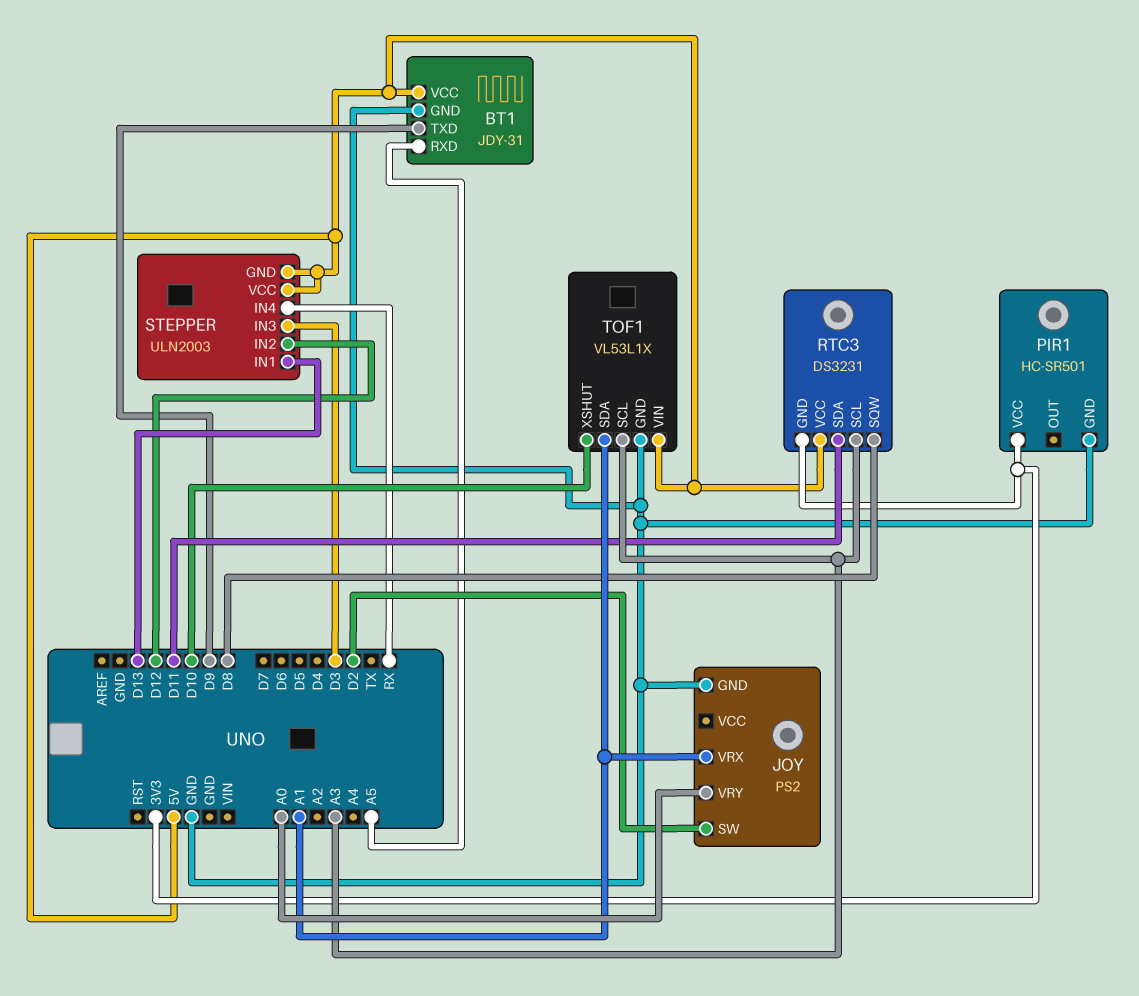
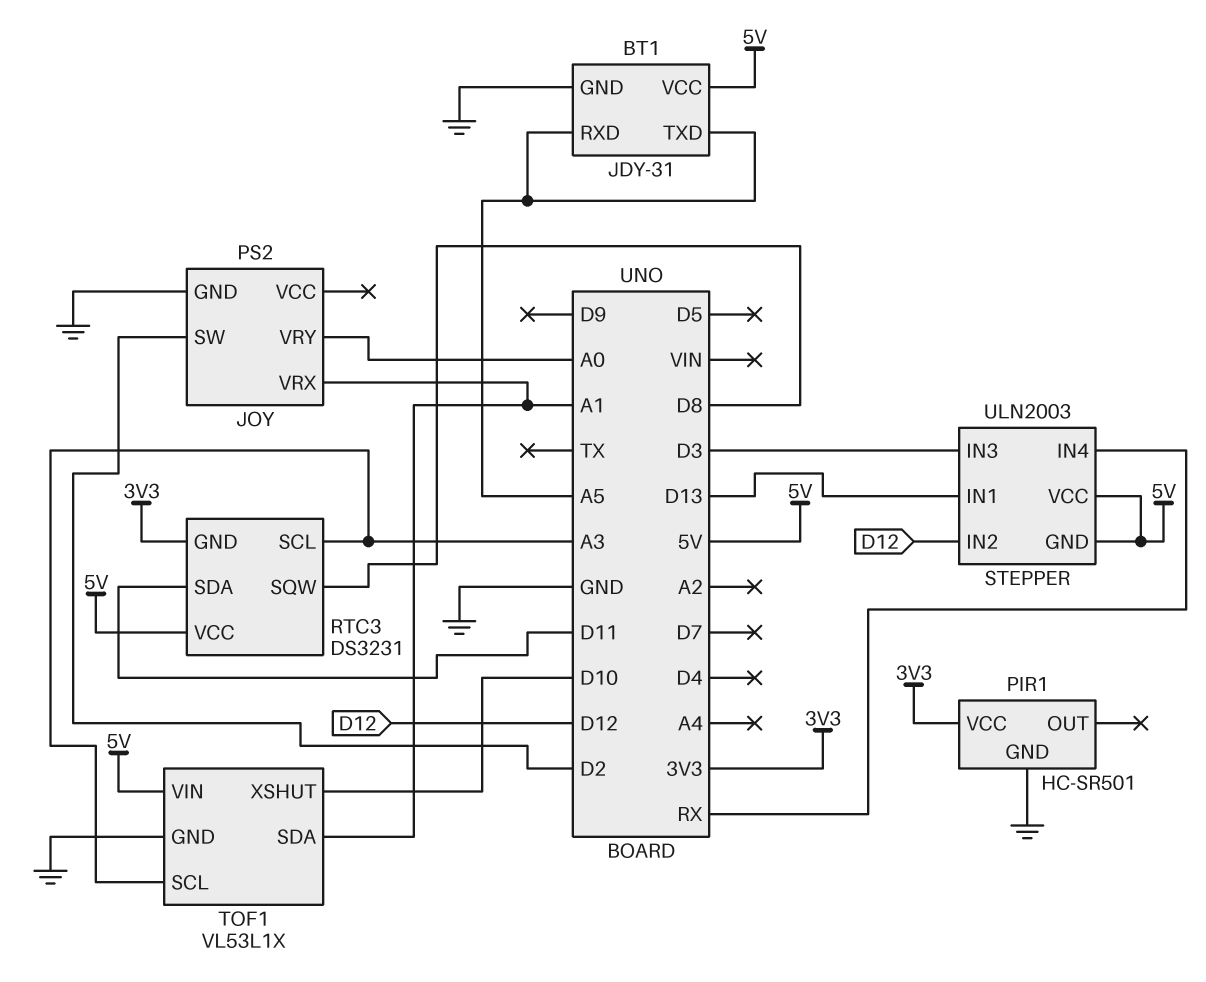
BT1 pin TXD: D9 -> A5

